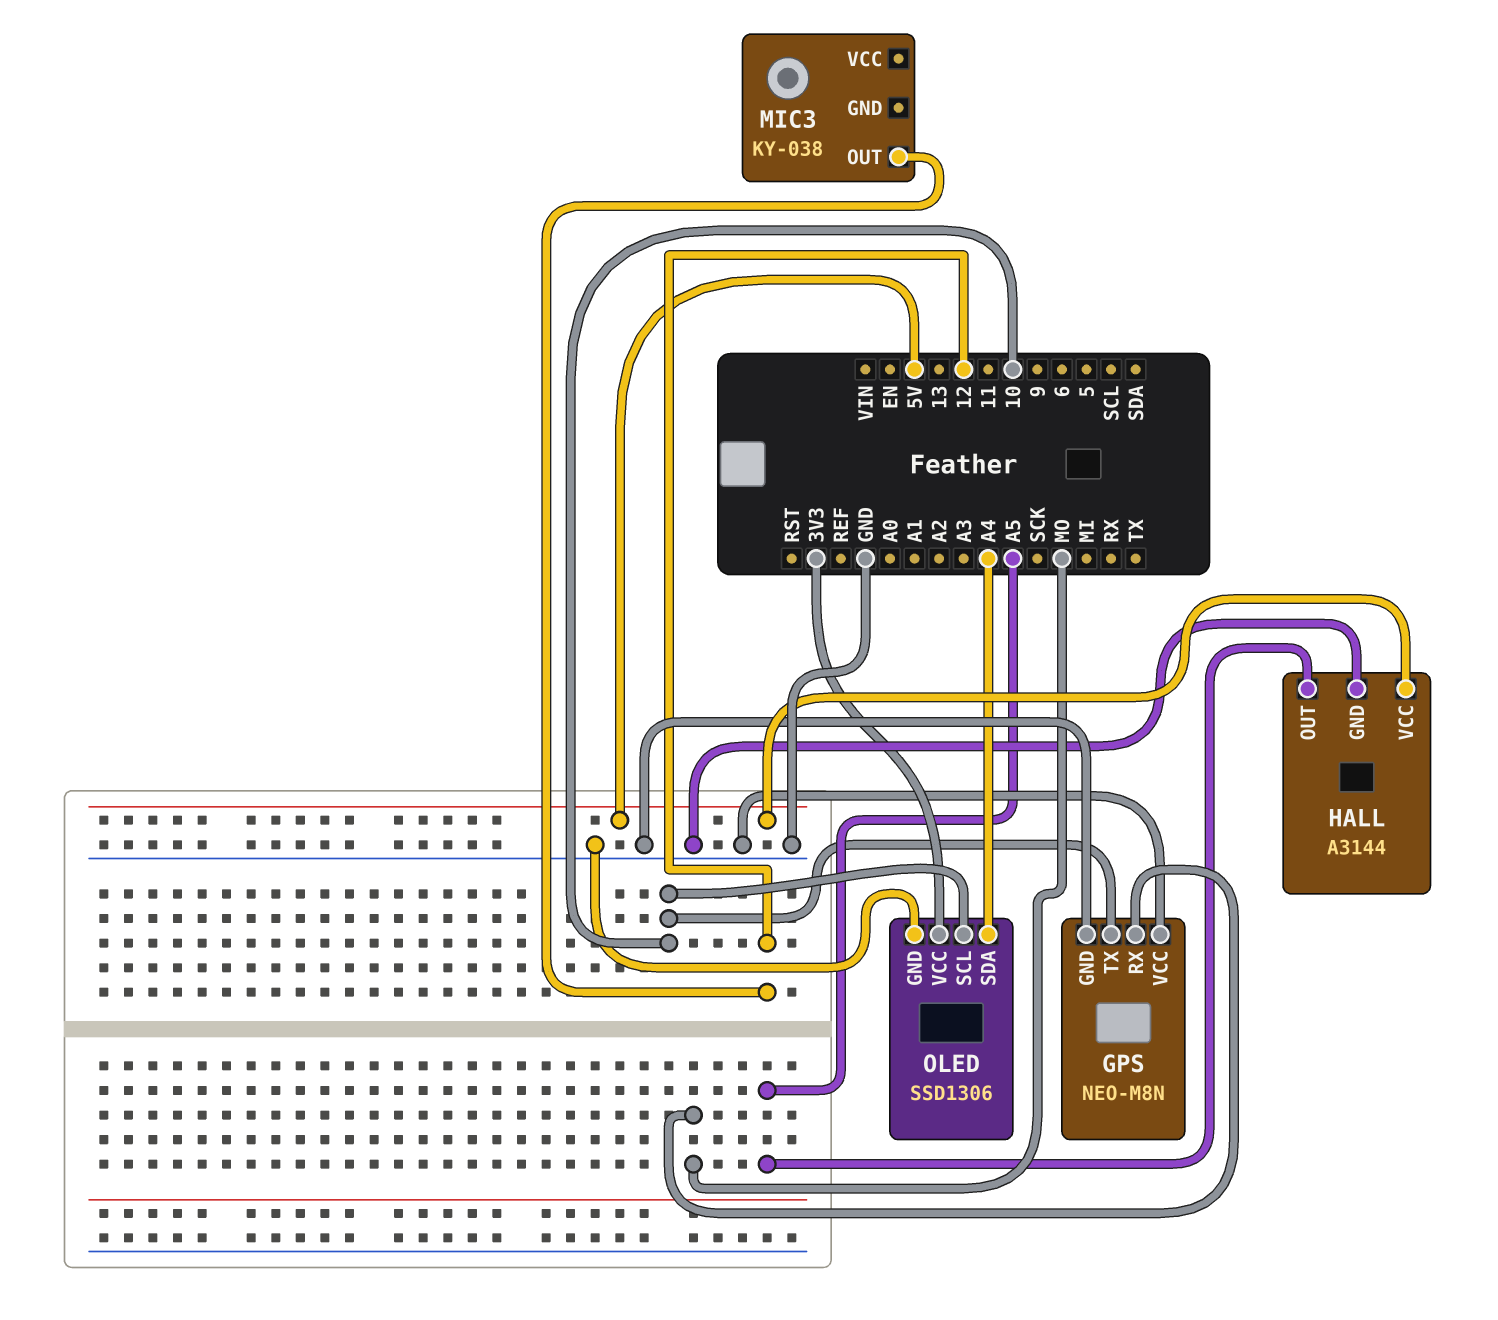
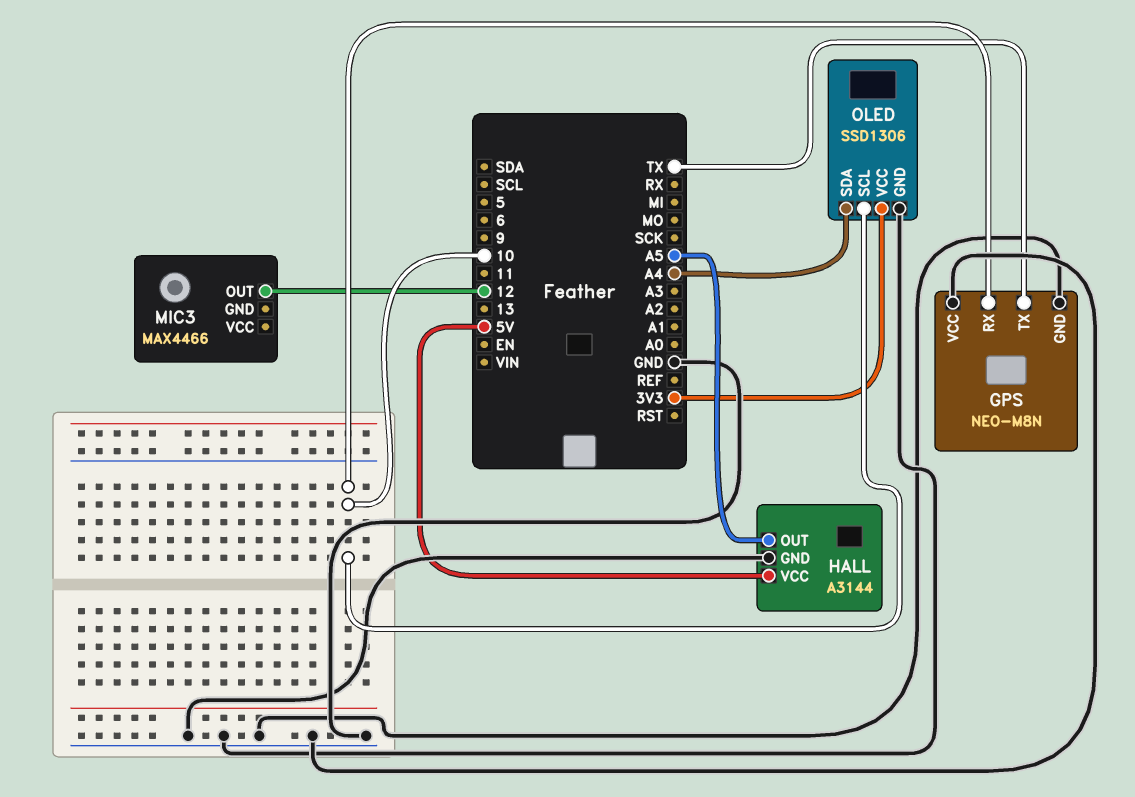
GPS pin RX: MO -> 10
GPS pin TX: 10 -> TX
MIC3: KY-038 -> MAX4466

